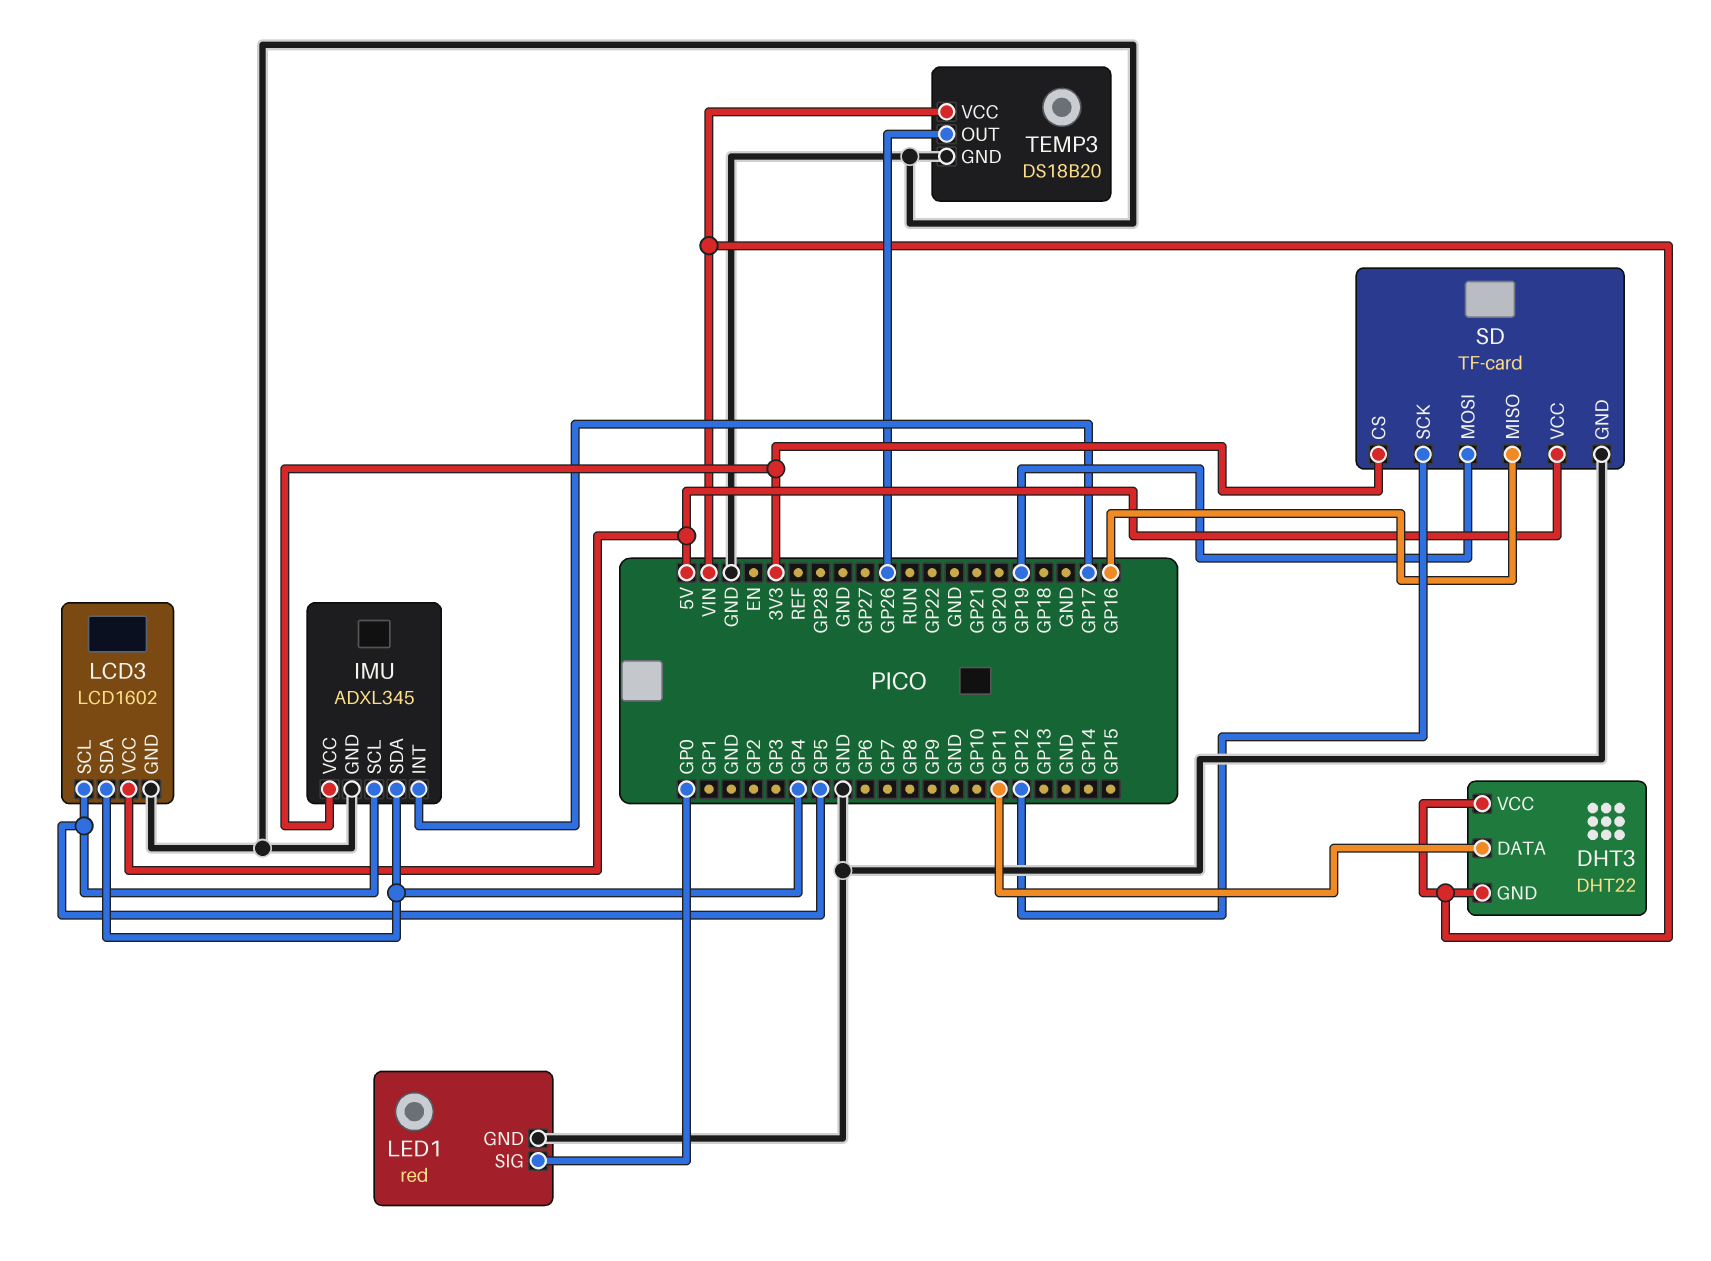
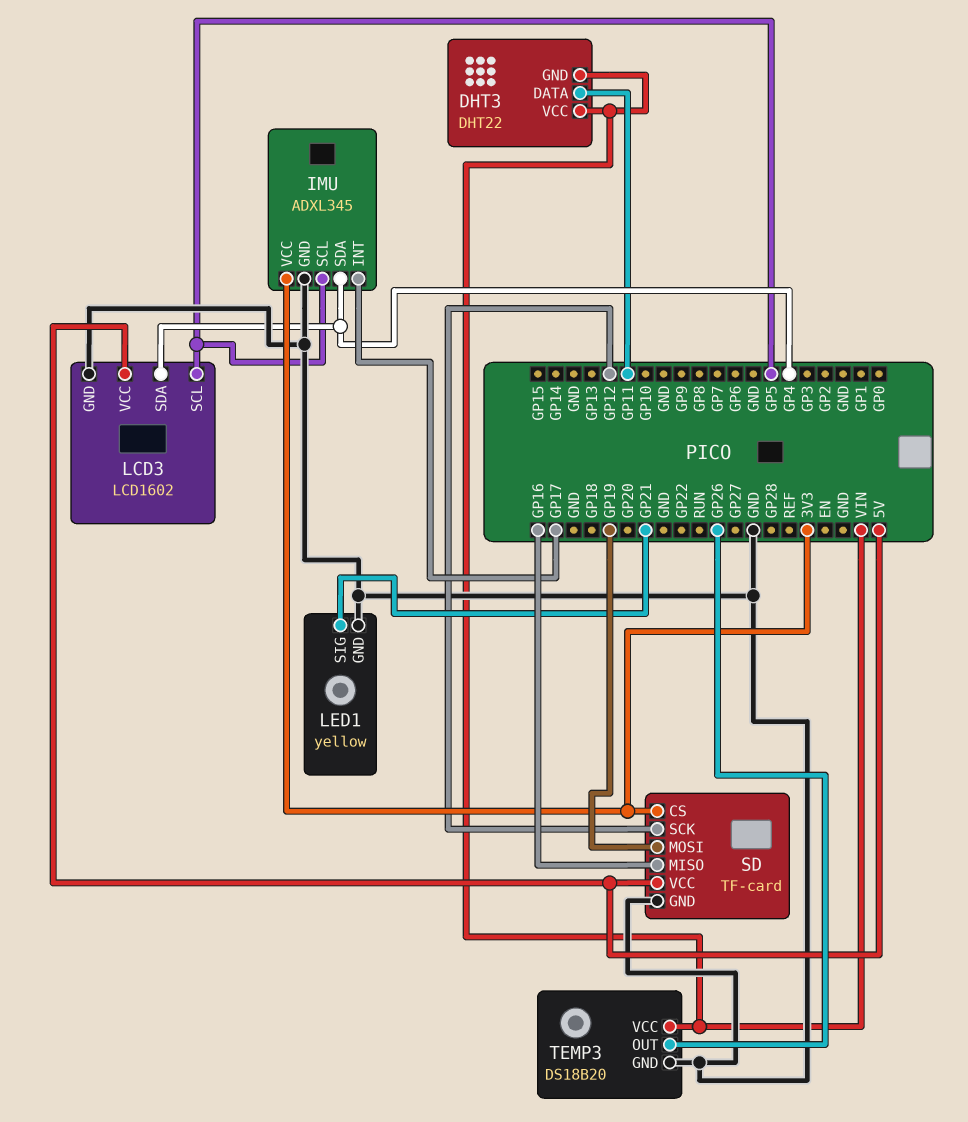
LED1: red -> yellow
LED1 pin SIG: GP0 -> GP21

